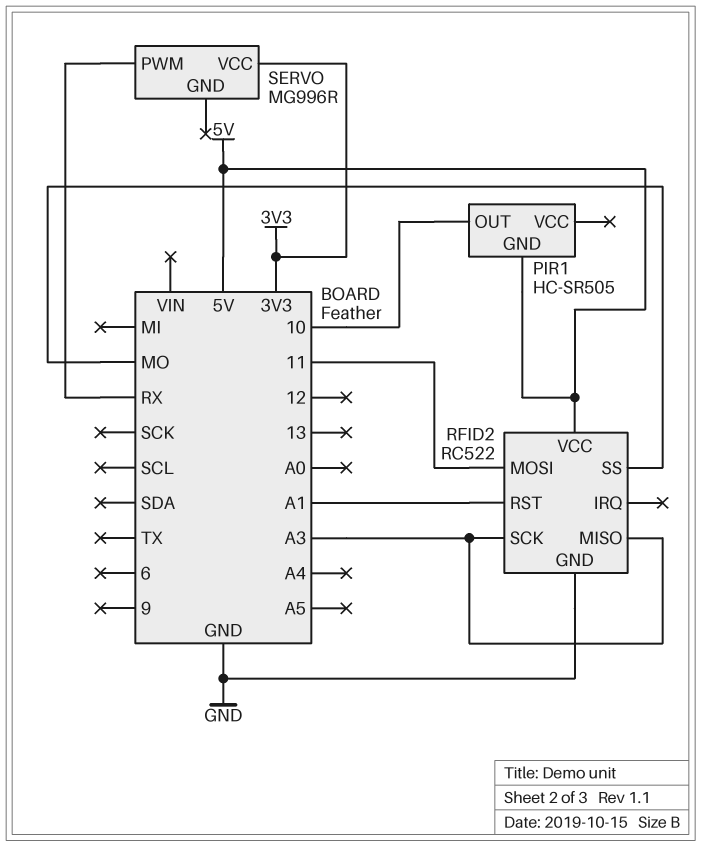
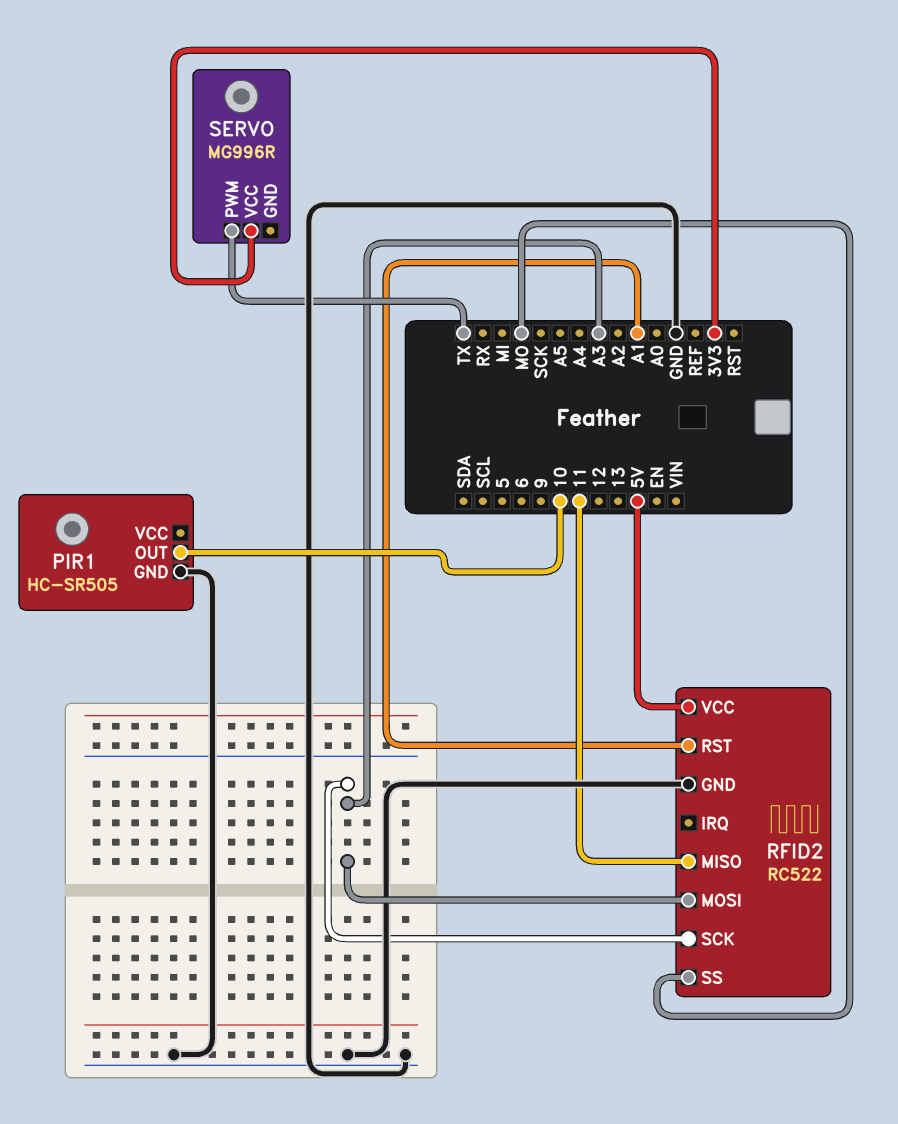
PIR1 pin GND: 5V -> GND
RFID2 pin MISO: A3 -> 11
RFID2 pin MOSI: 11 -> A3
SERVO pin PWM: RX -> TX

